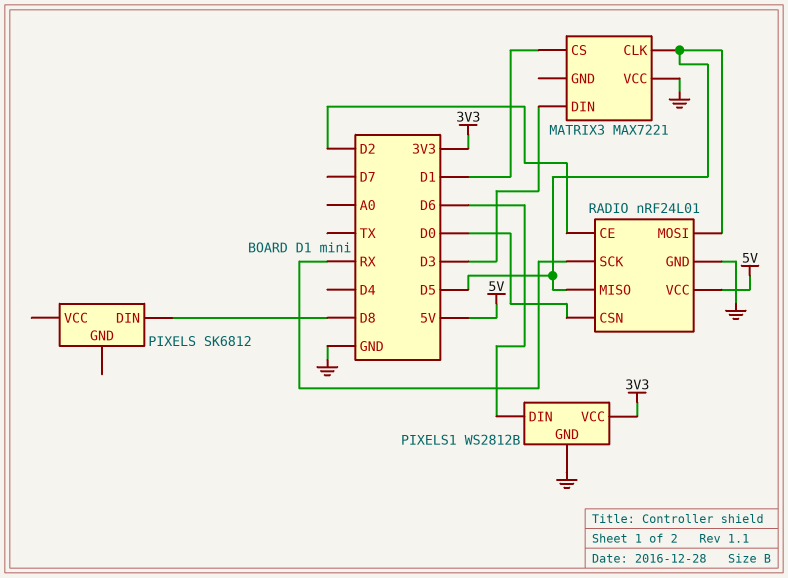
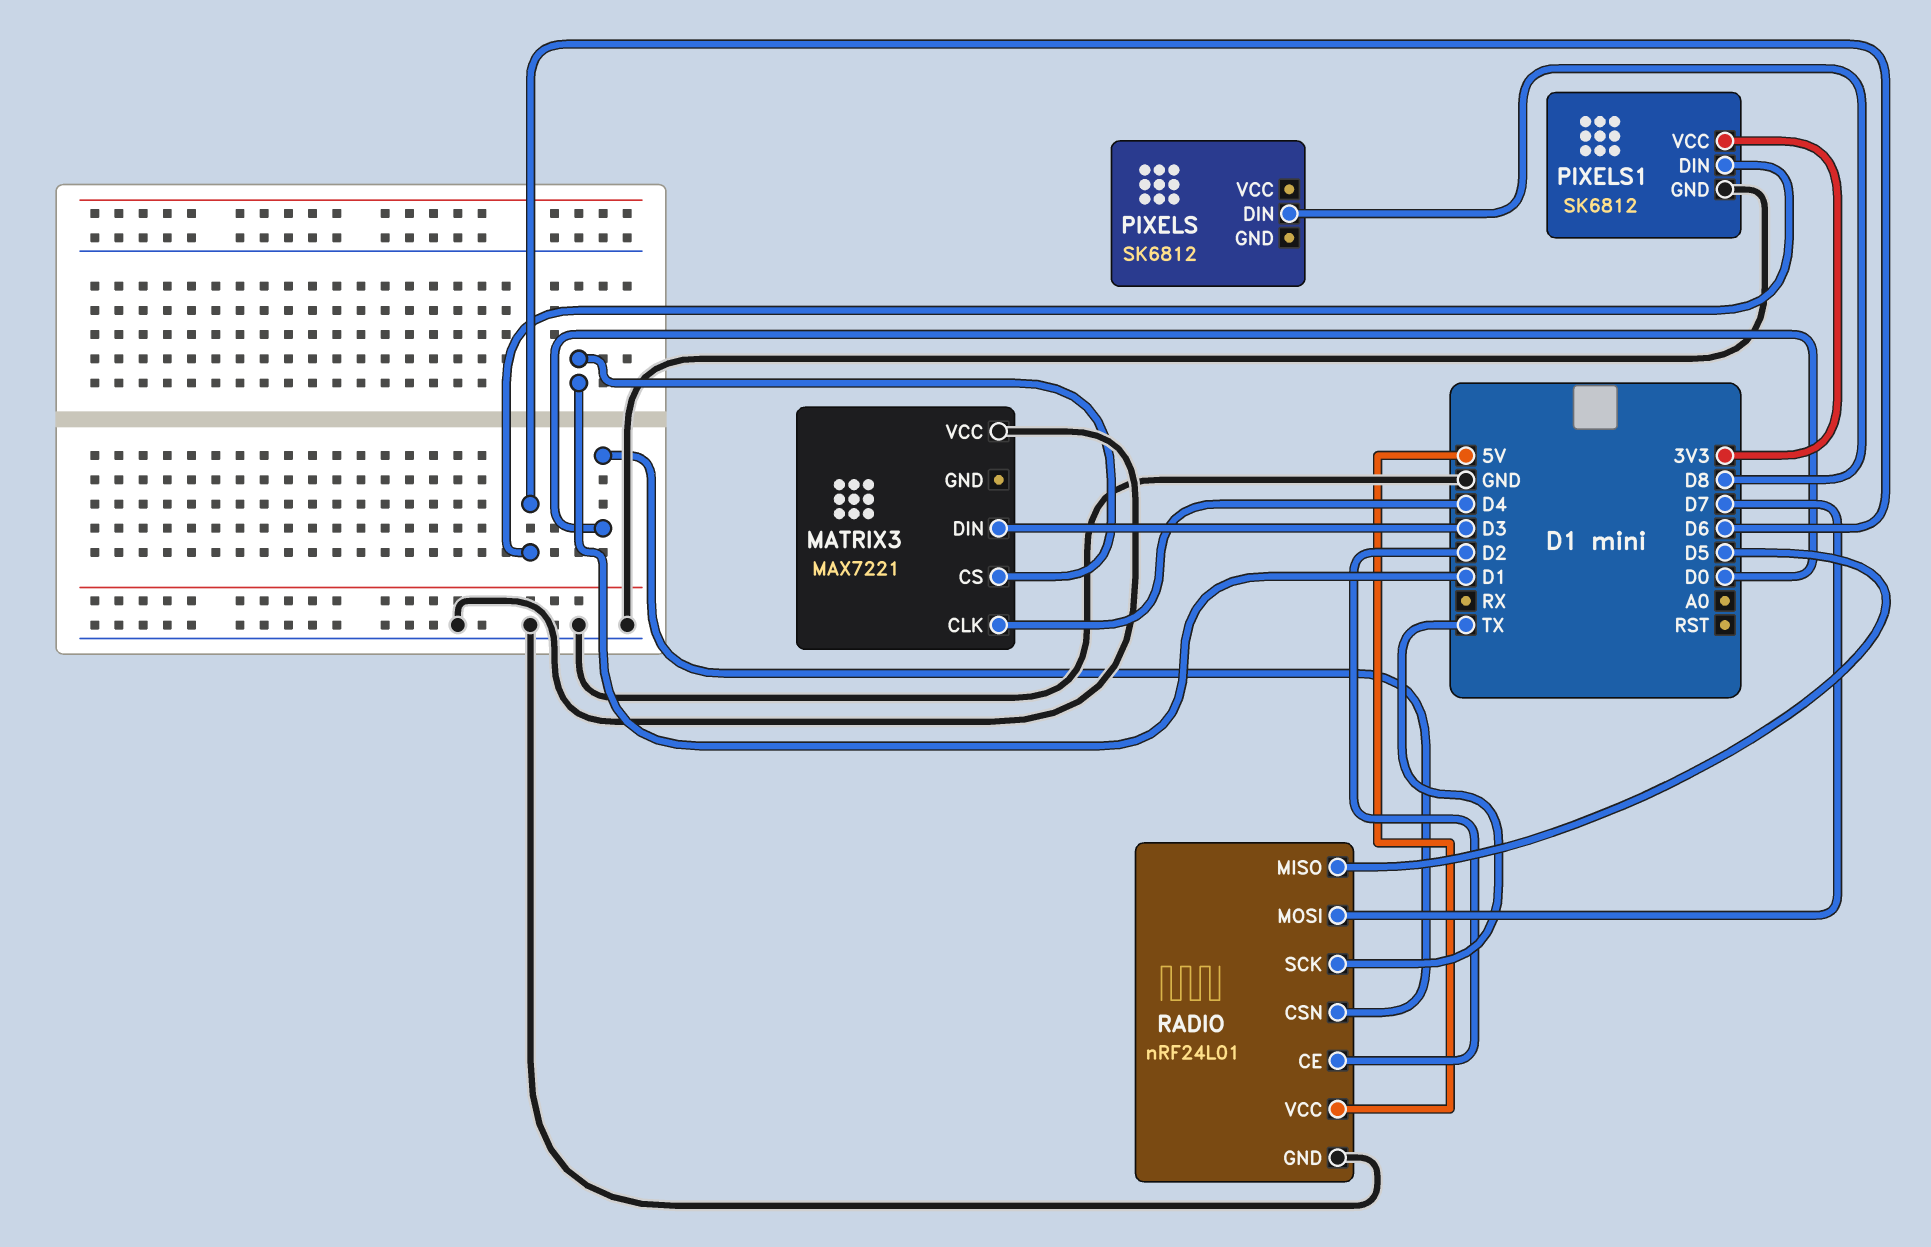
MATRIX3 pin CLK: D5 -> D4
PIXELS1: WS2812B -> SK6812
RADIO pin MOSI: D5 -> D7
RADIO pin SCK: RX -> TX

